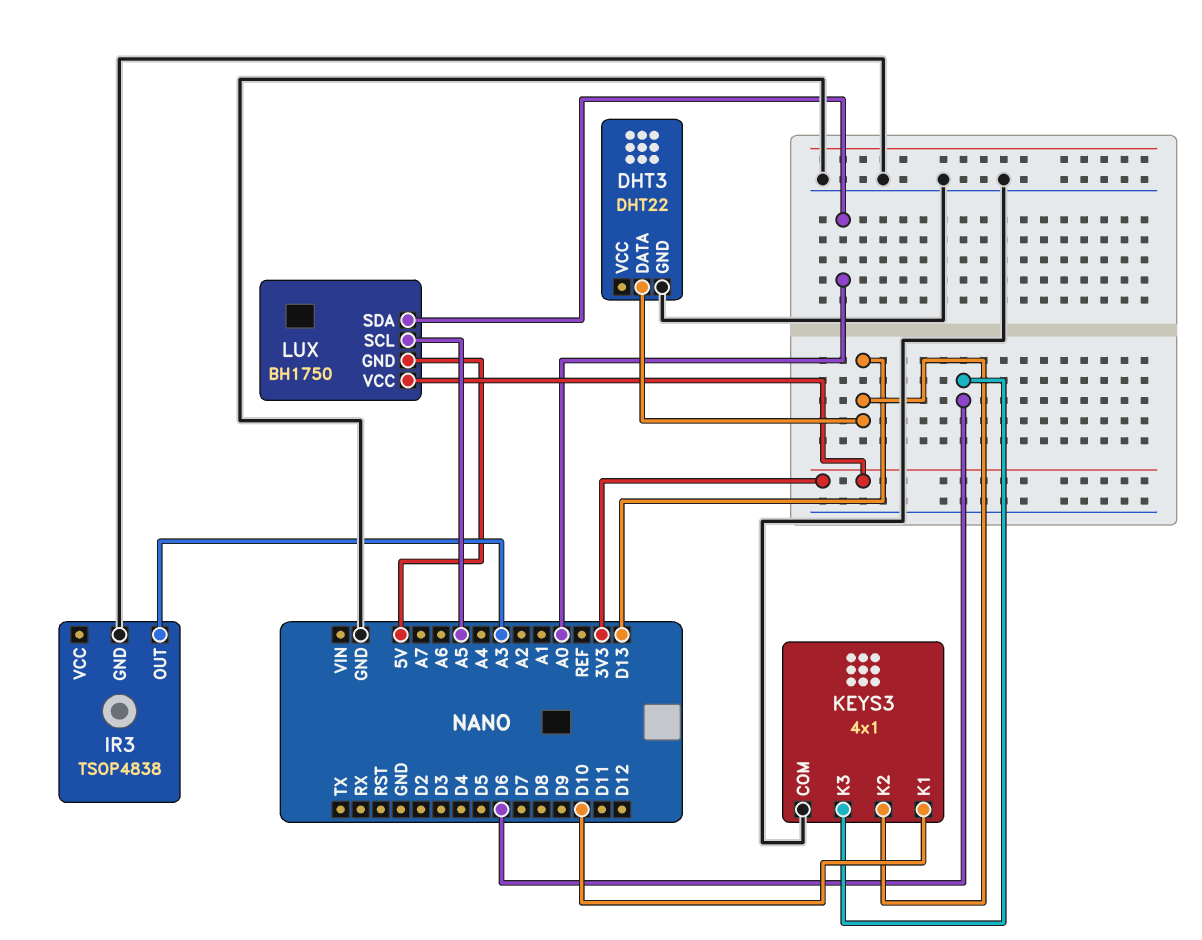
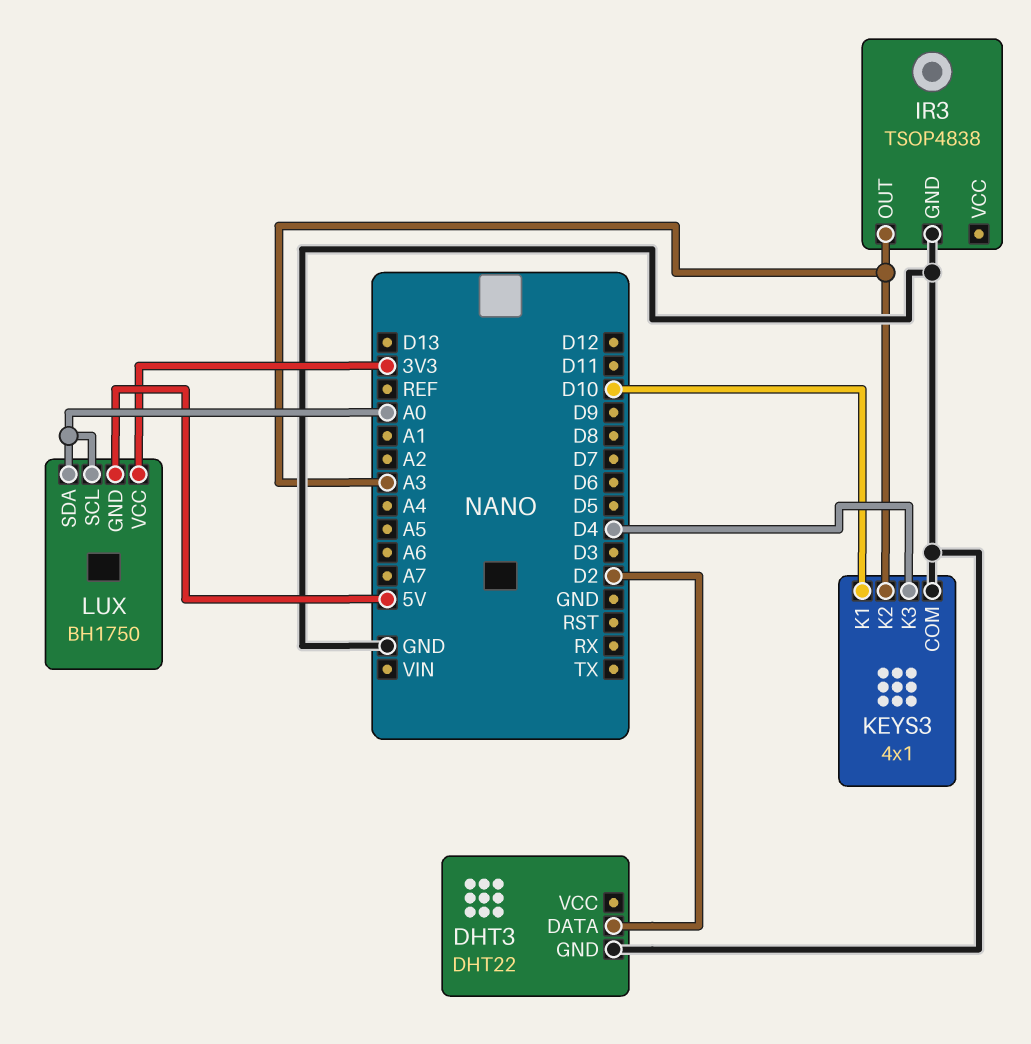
DHT3 pin DATA: D13 -> D2
KEYS3 pin K2: D13 -> A3
KEYS3 pin K3: D6 -> D4
LUX pin SCL: A5 -> A0

